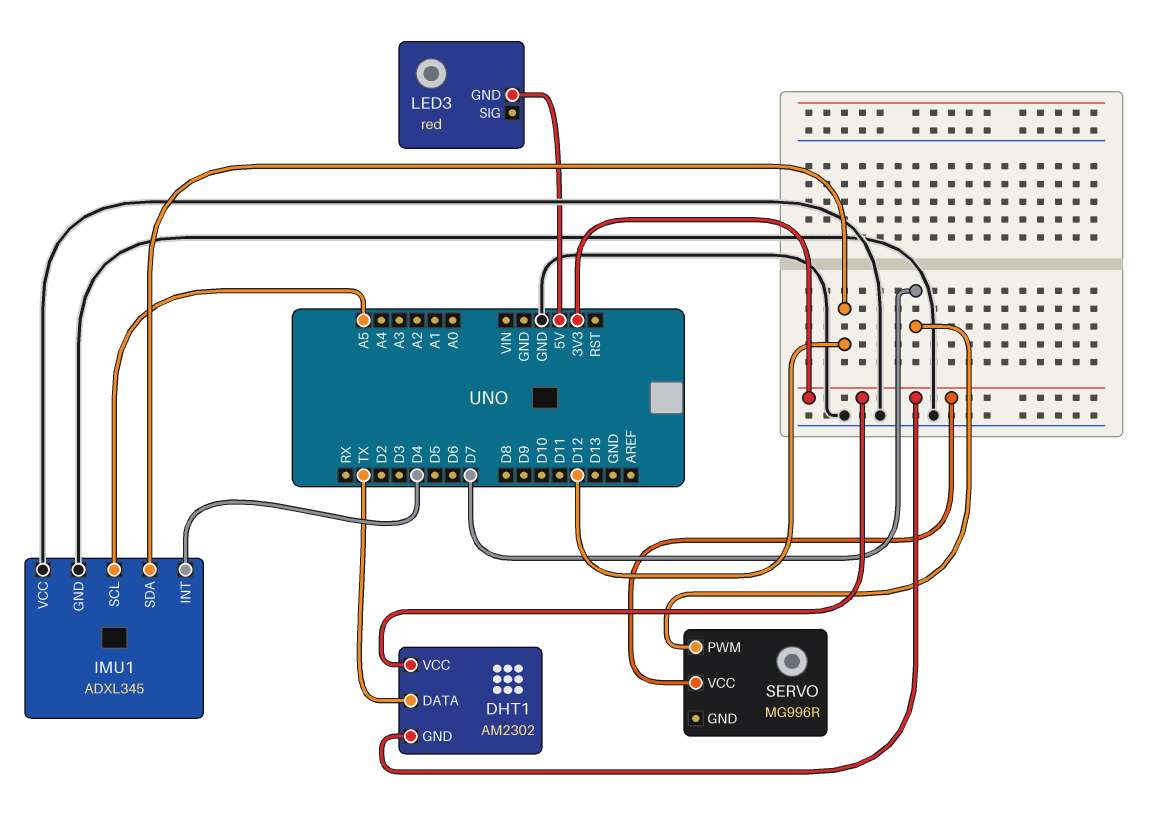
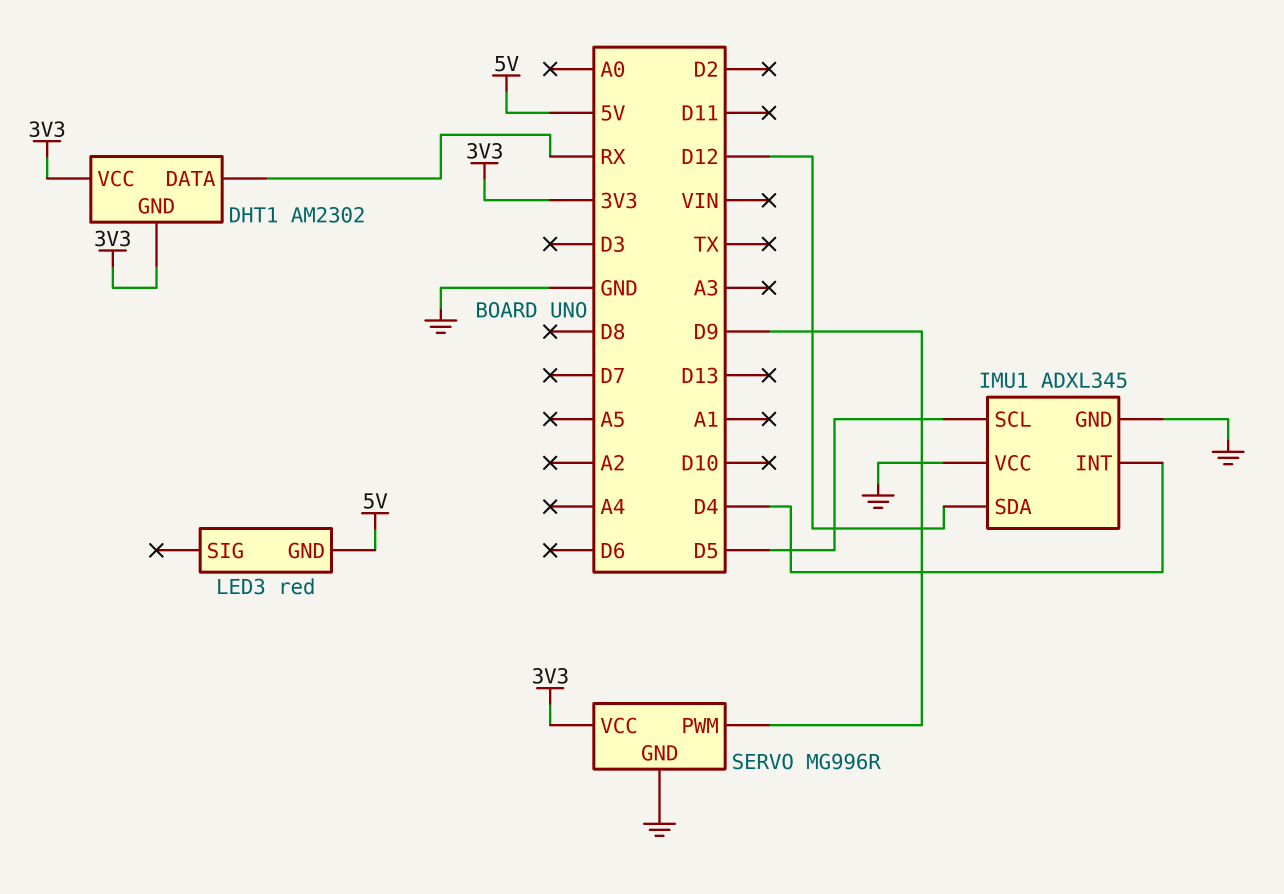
DHT1 pin DATA: TX -> RX
IMU1 pin SCL: A5 -> D5
SERVO pin GND: none -> GND
SERVO pin PWM: D7 -> D9

